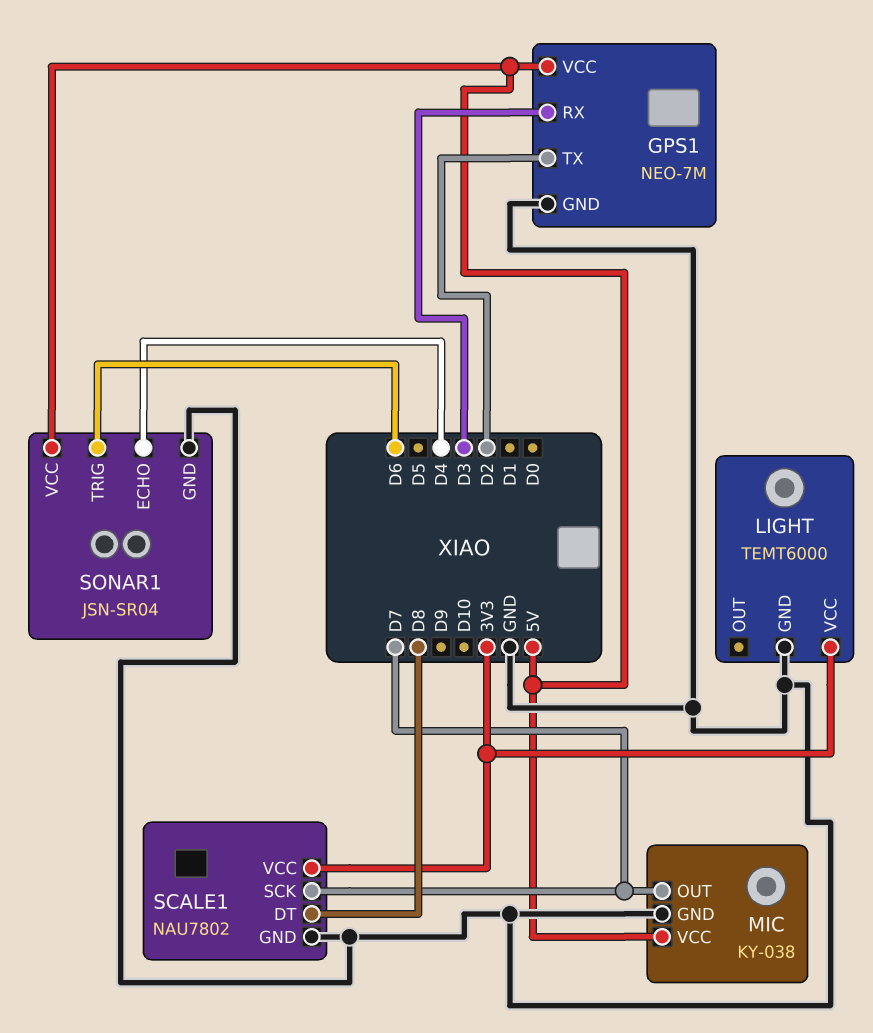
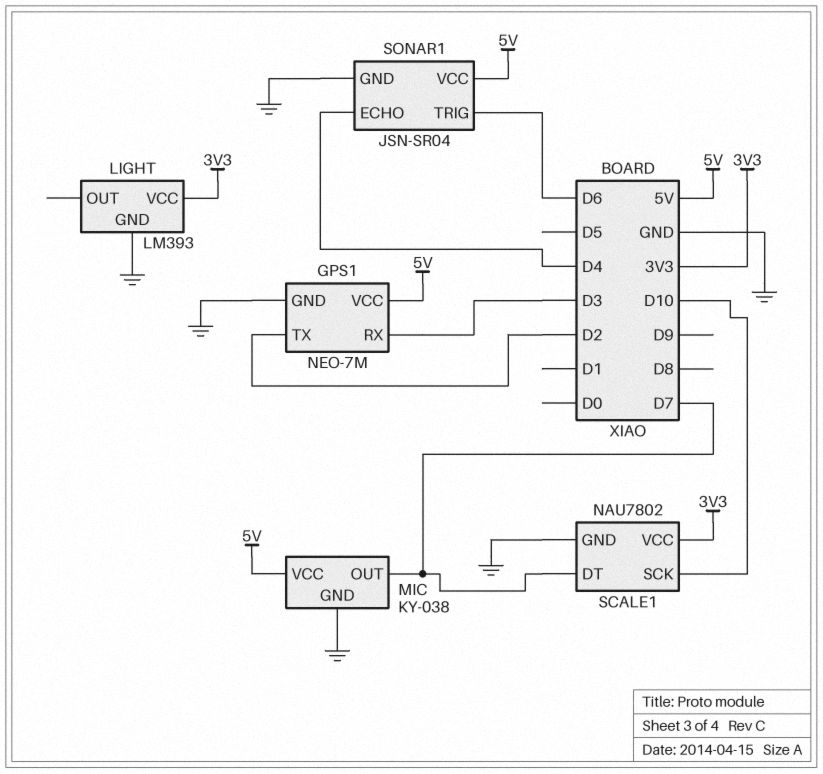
LIGHT: TEMT6000 -> LM393
SCALE1 pin DT: D8 -> D7
SCALE1 pin SCK: D7 -> D10

